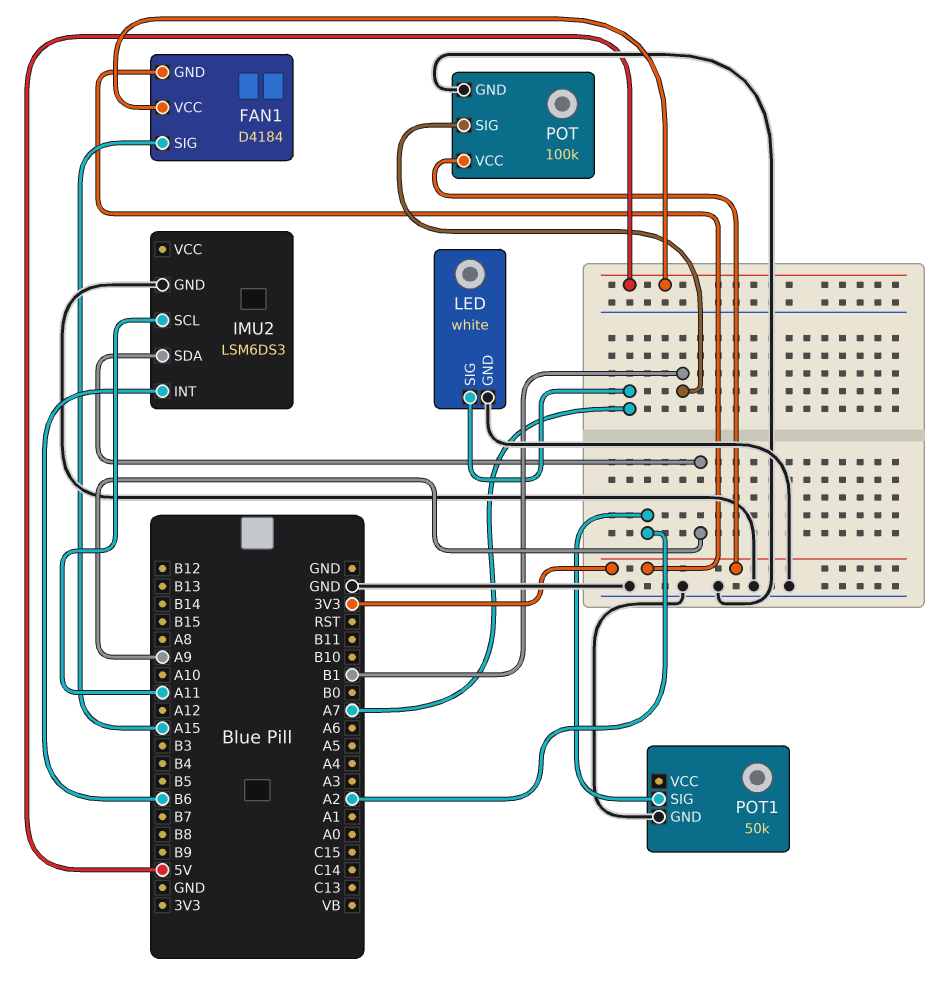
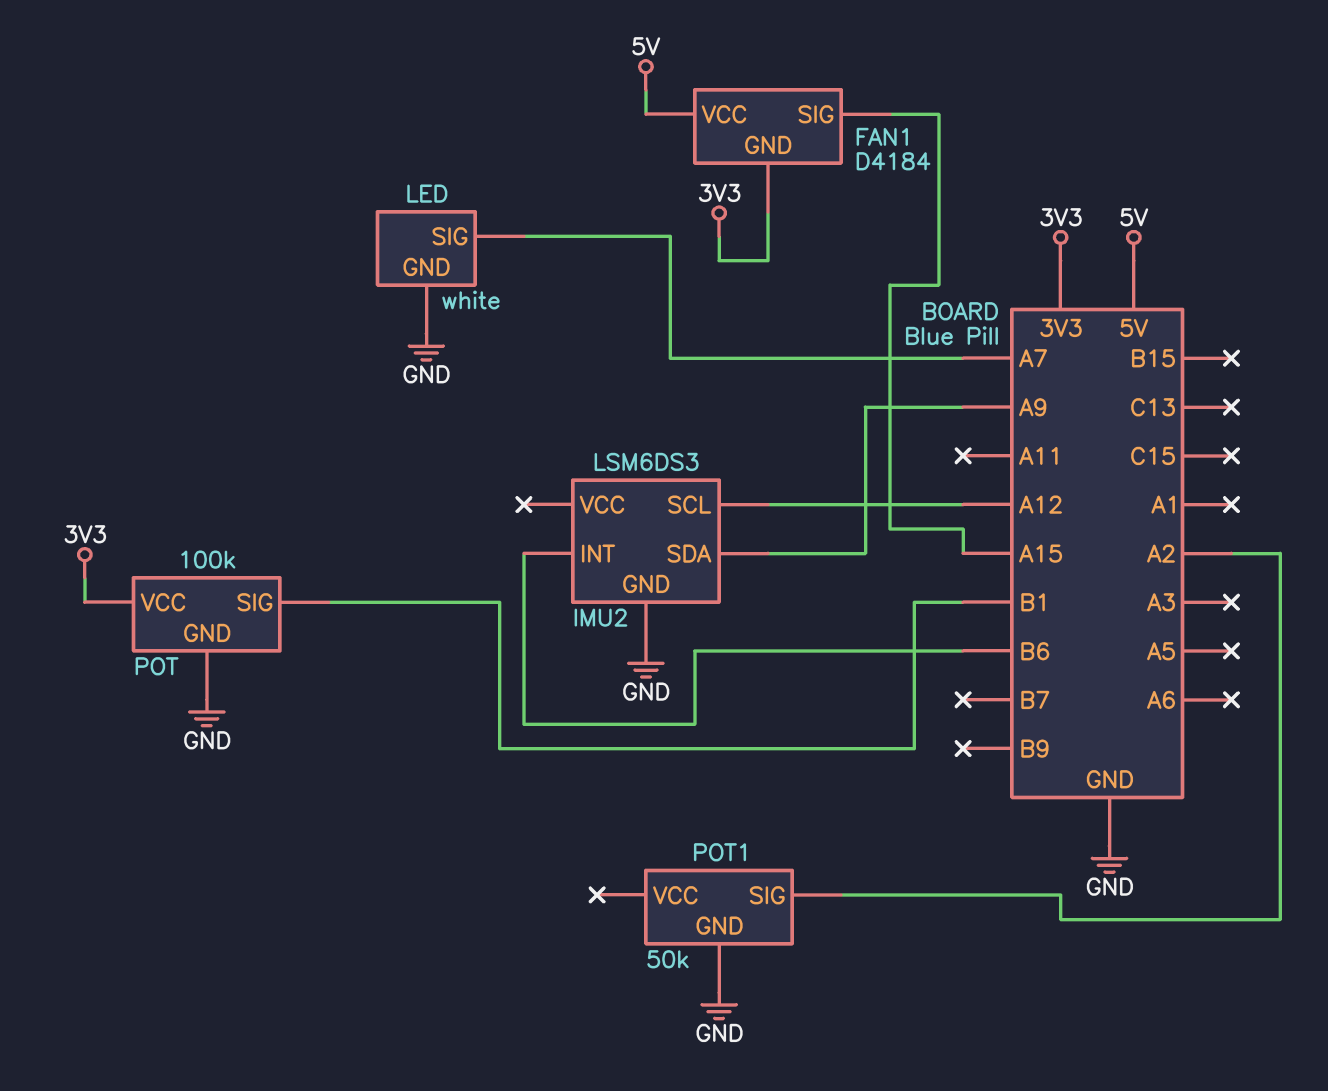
IMU2 pin SCL: A11 -> A12

